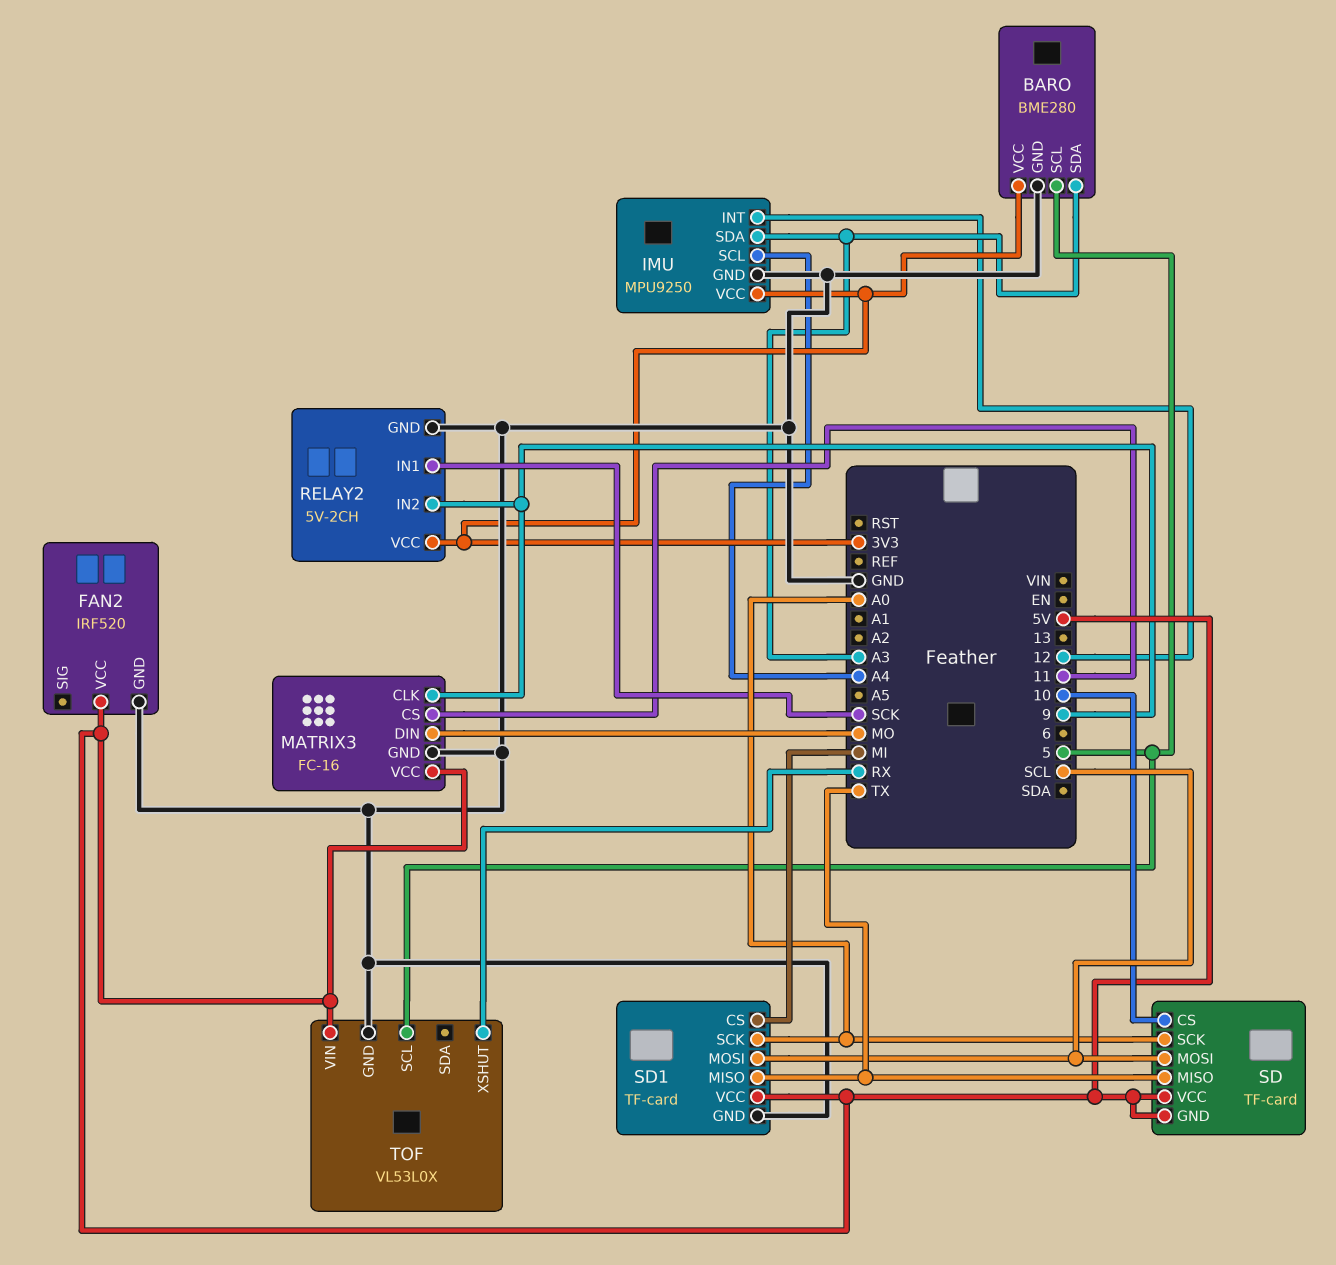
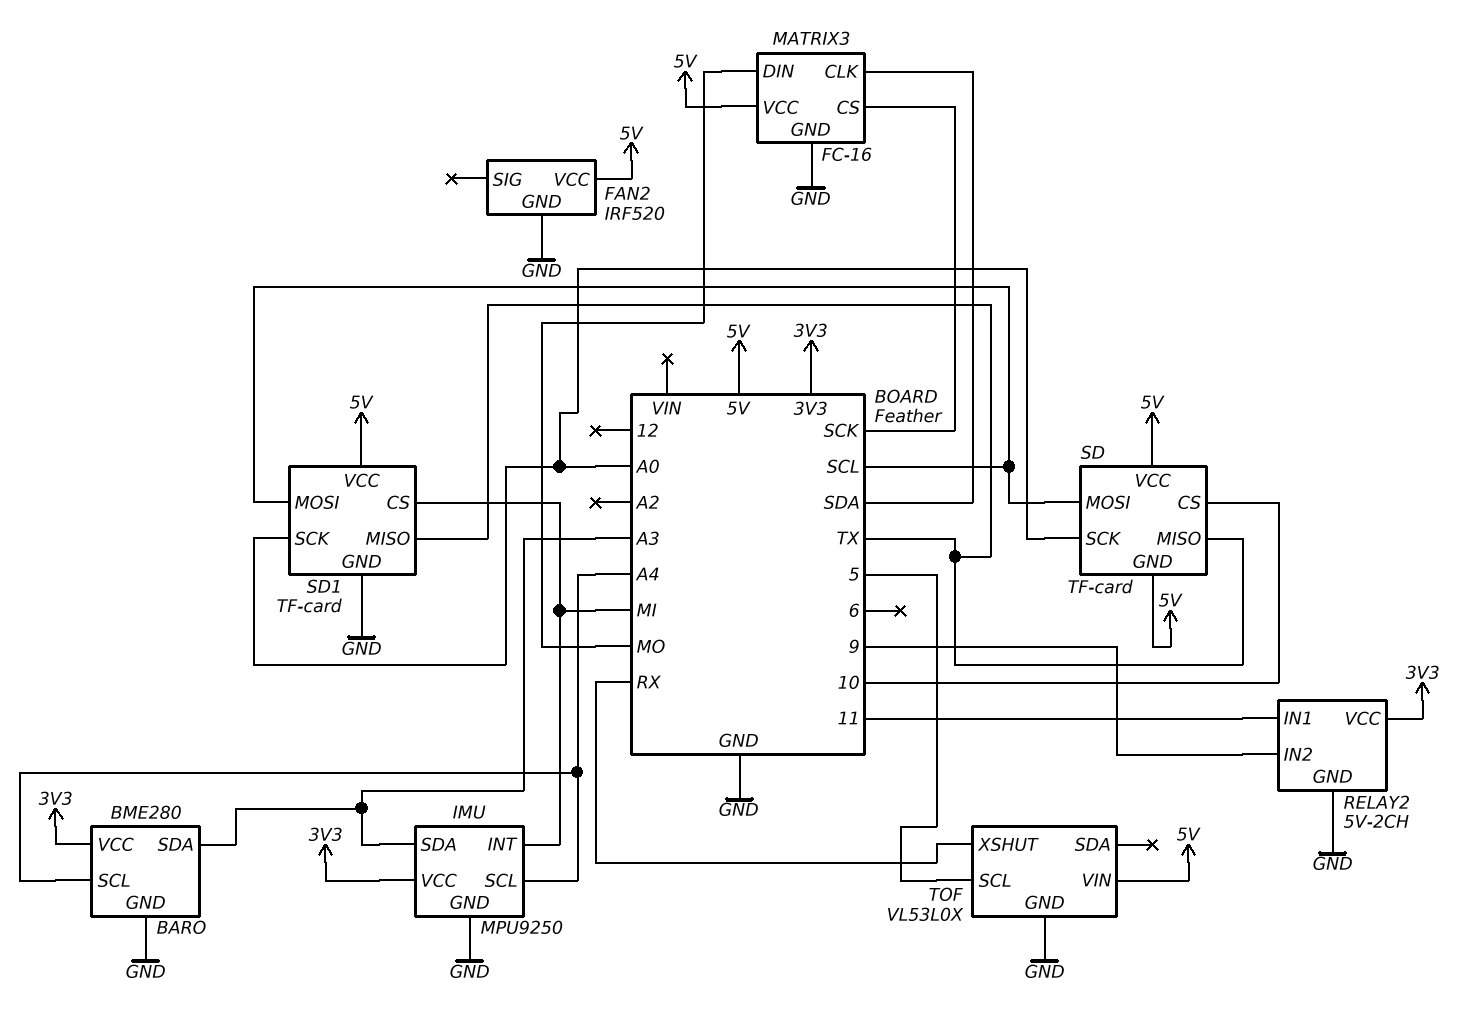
BARO pin SCL: 5 -> A4
IMU pin INT: 12 -> MI
MATRIX3 pin CLK: 9 -> SDA
MATRIX3 pin CS: 11 -> SCK
RELAY2 pin IN1: SCK -> 11

